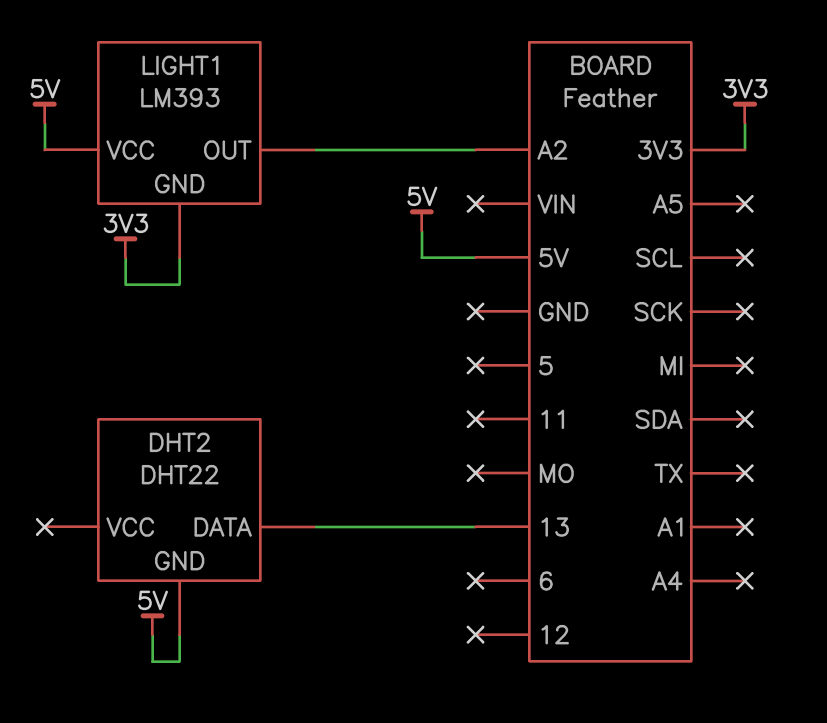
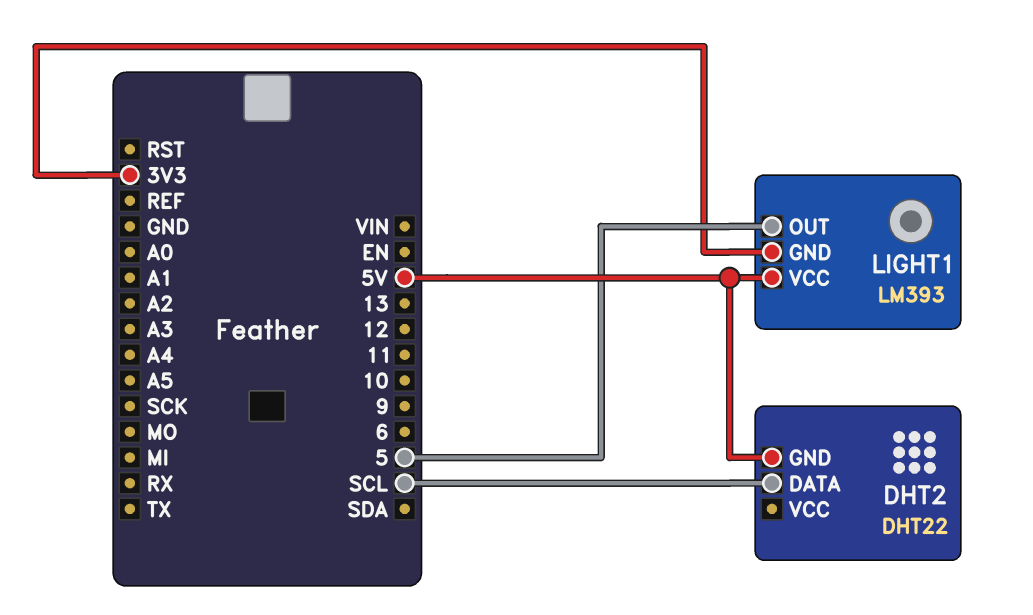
DHT2 pin DATA: 13 -> SCL
LIGHT1 pin OUT: A2 -> 5

